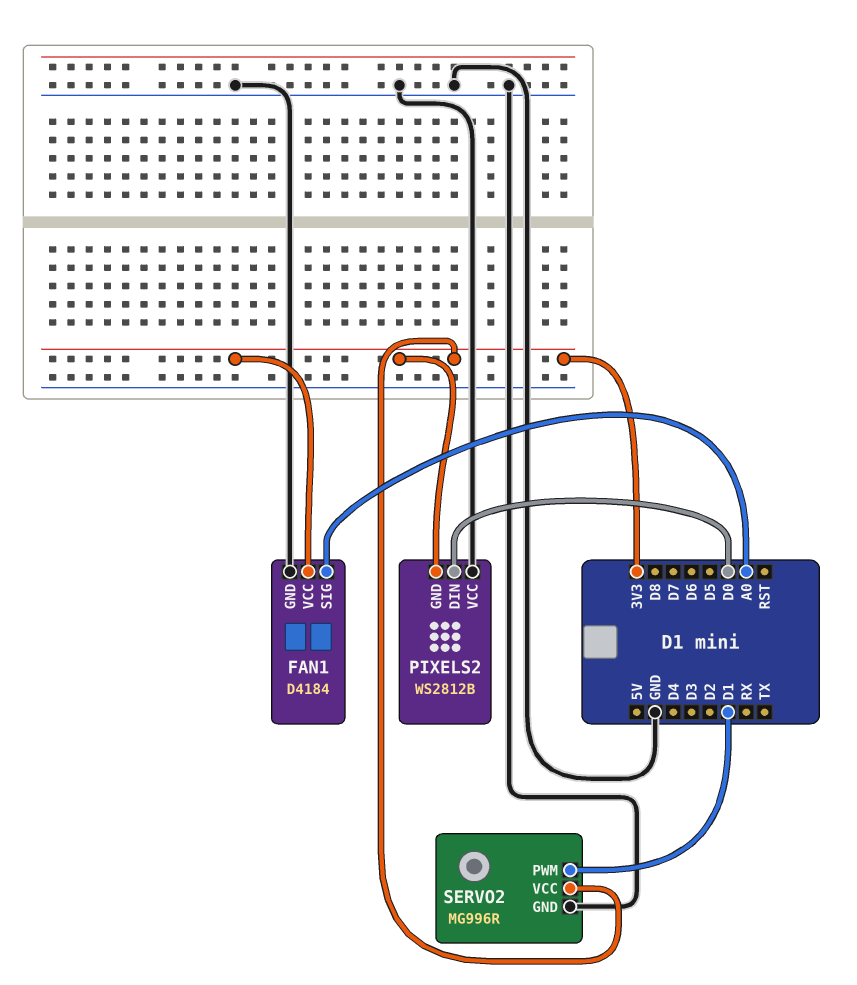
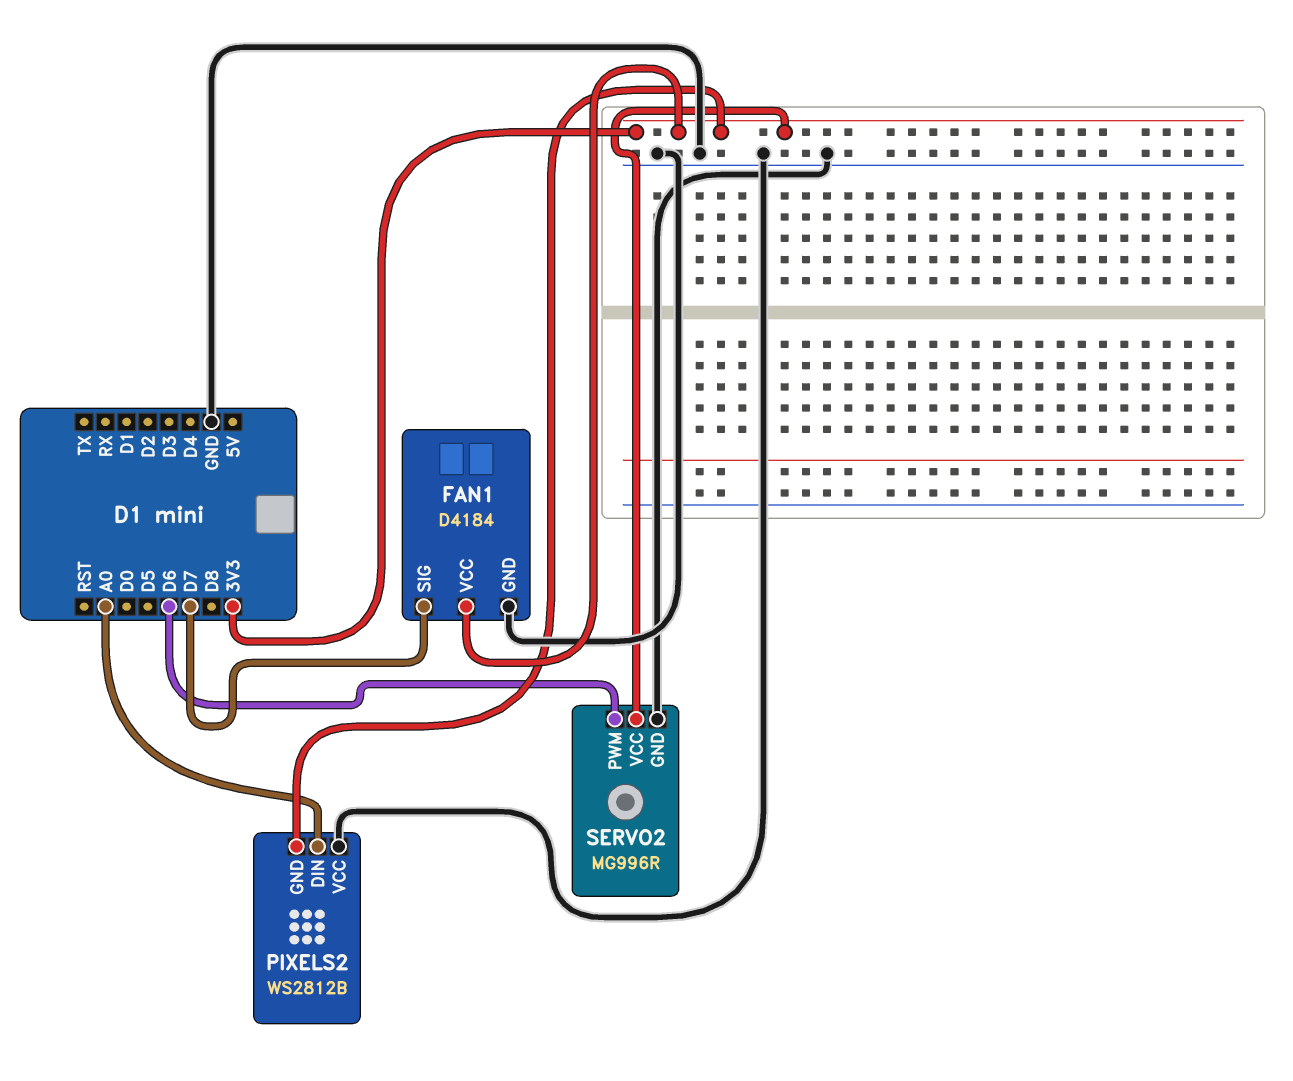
FAN1 pin SIG: A0 -> D7
PIXELS2 pin DIN: D0 -> A0
SERVO2 pin PWM: D1 -> D6

